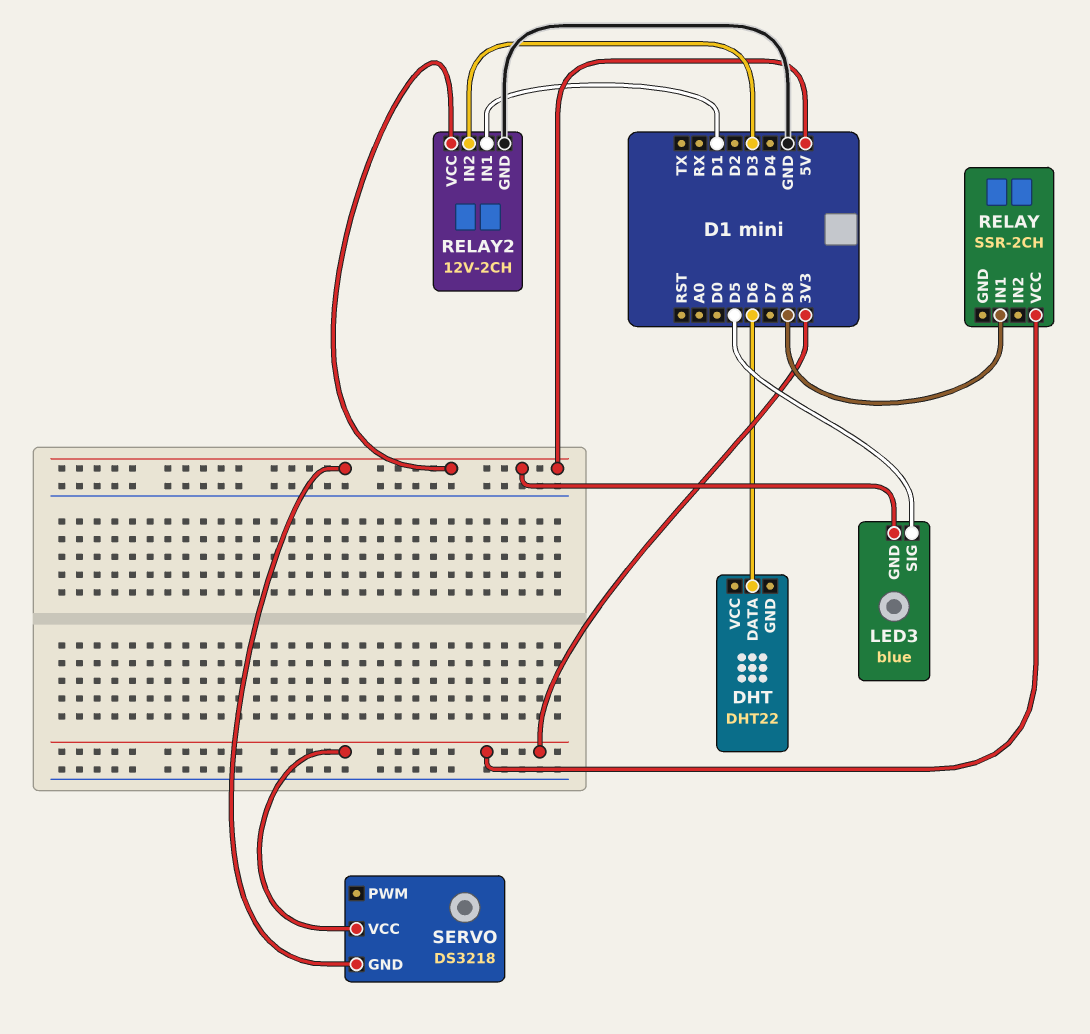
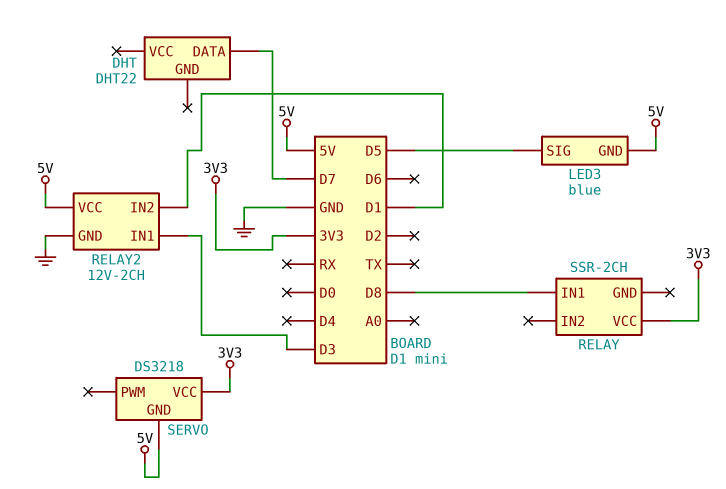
DHT pin DATA: D6 -> D7
RELAY2 pin IN1: D1 -> D3
RELAY2 pin IN2: D3 -> D1

